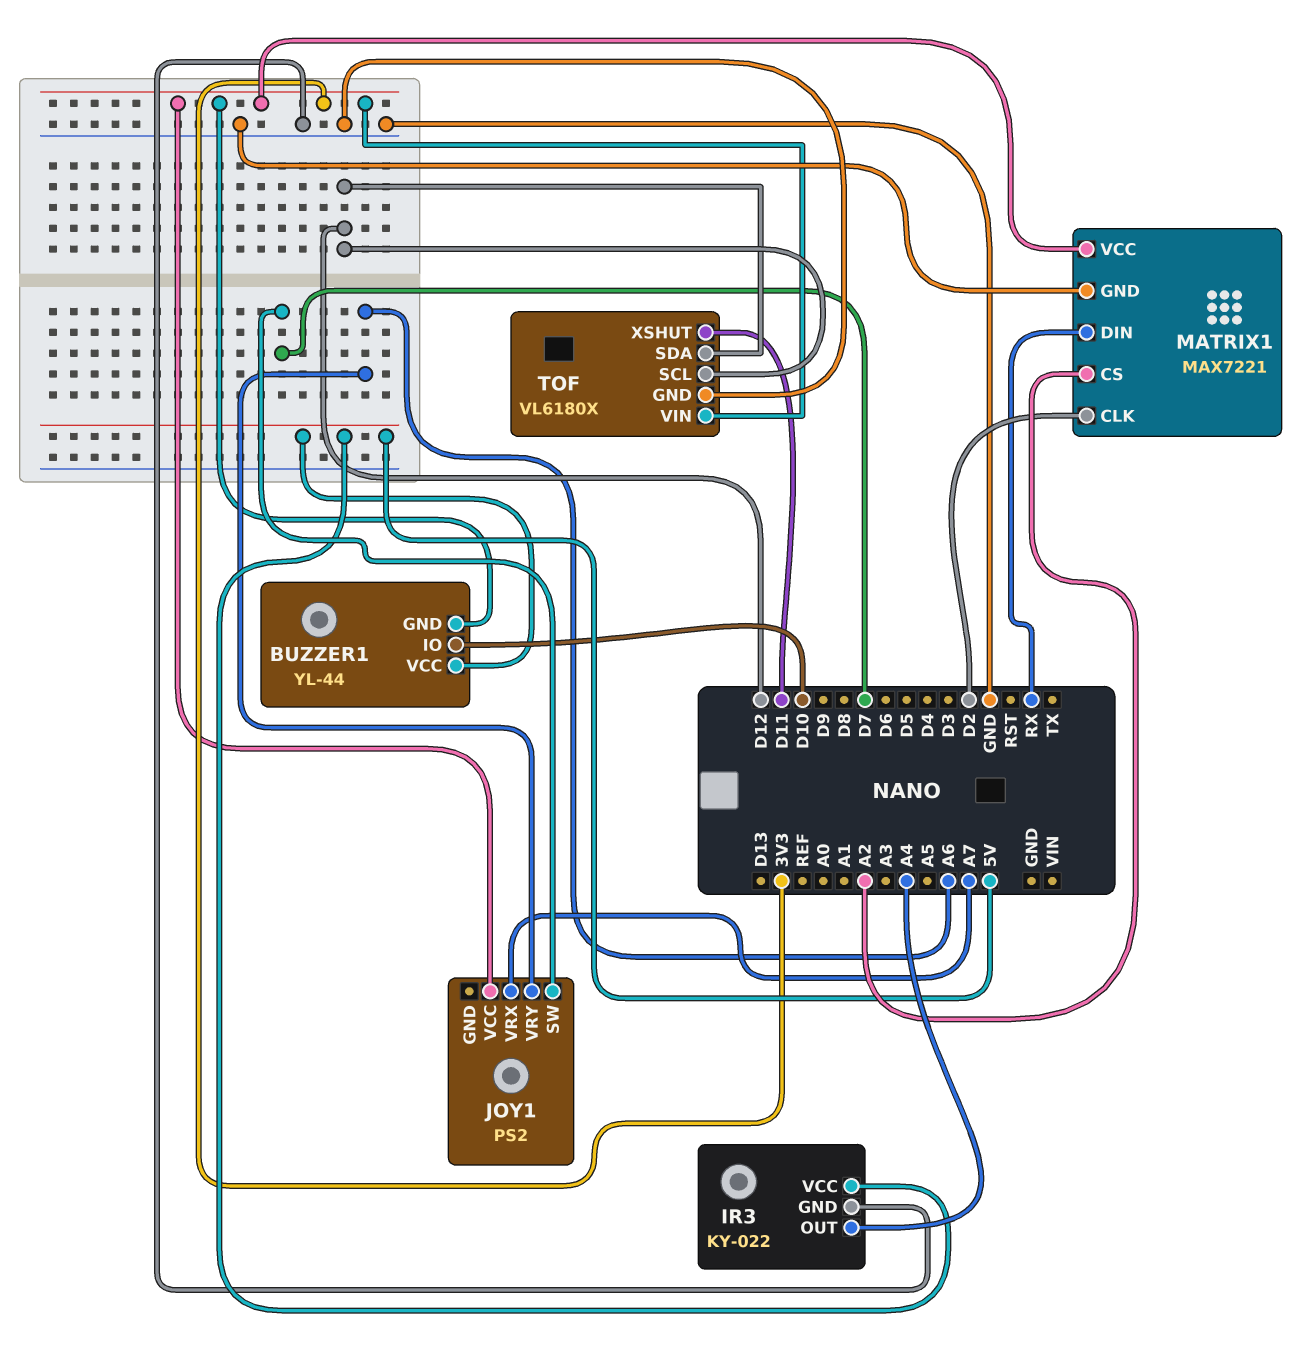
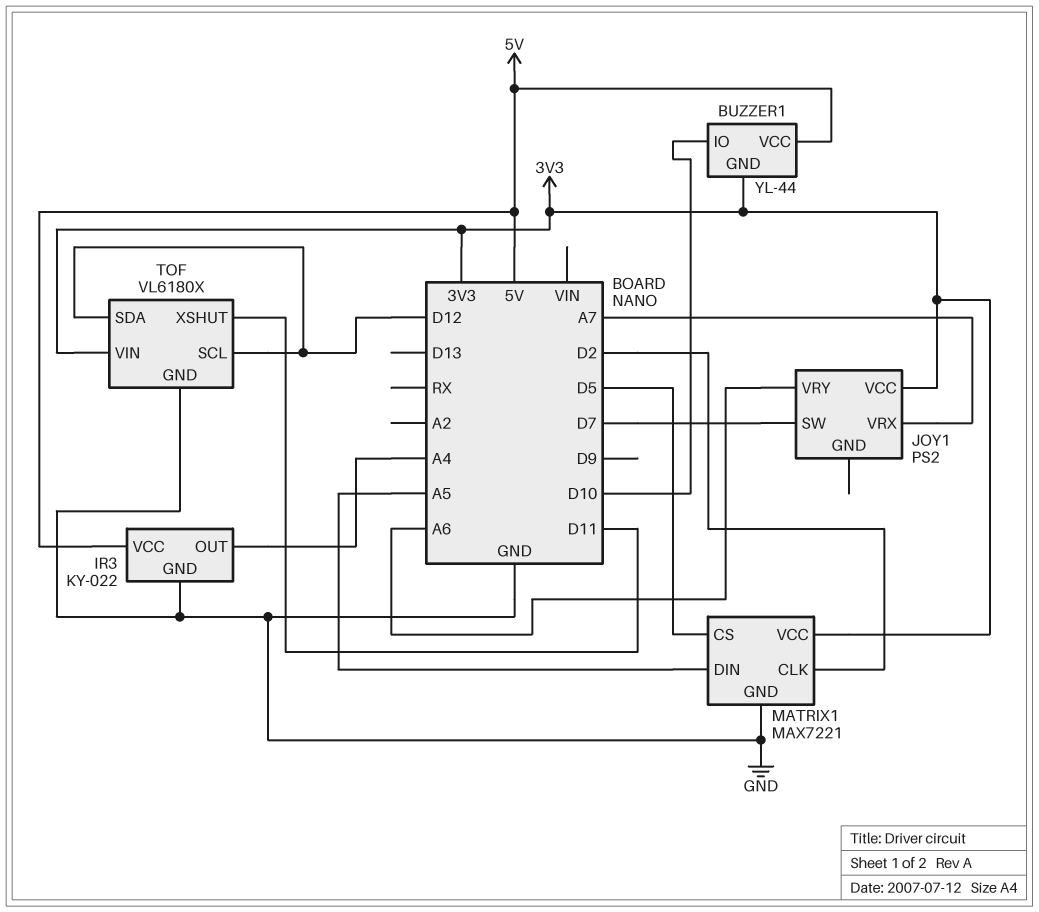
MATRIX1 pin CS: A2 -> D5
MATRIX1 pin DIN: RX -> A5

